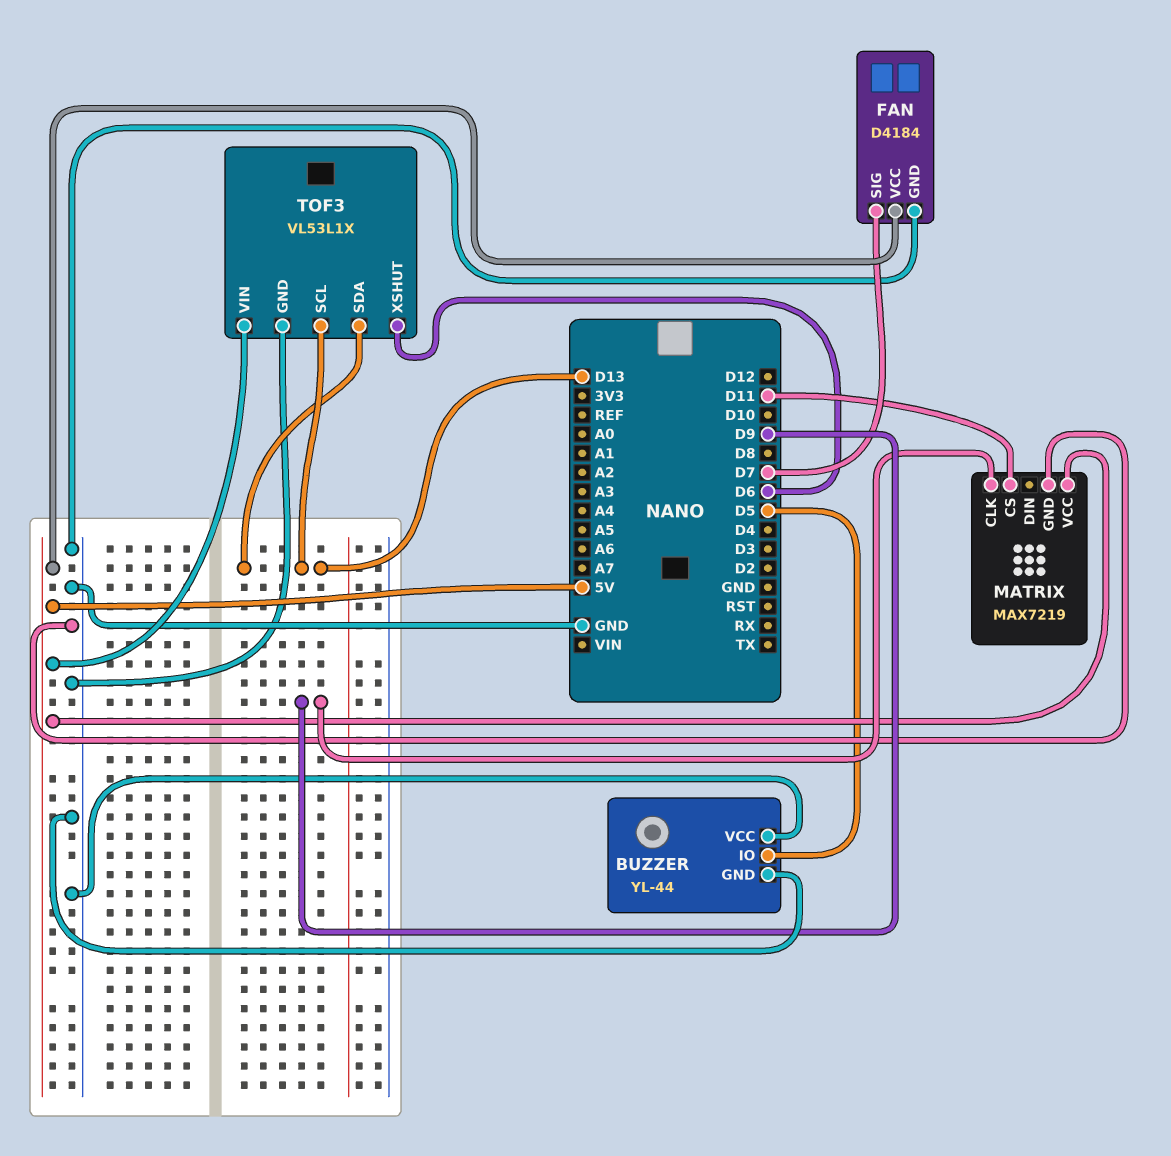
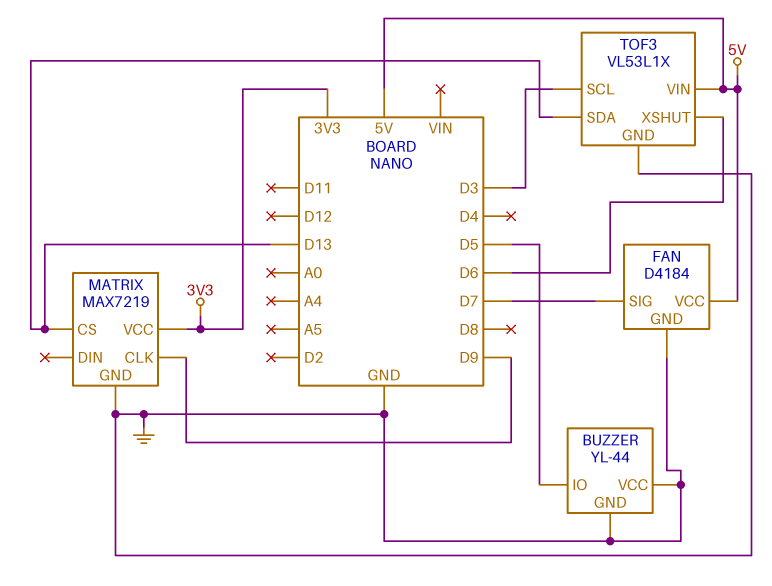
MATRIX pin CS: D11 -> D13
MATRIX pin VCC: 5V -> 3V3
TOF3 pin SCL: D13 -> D3

